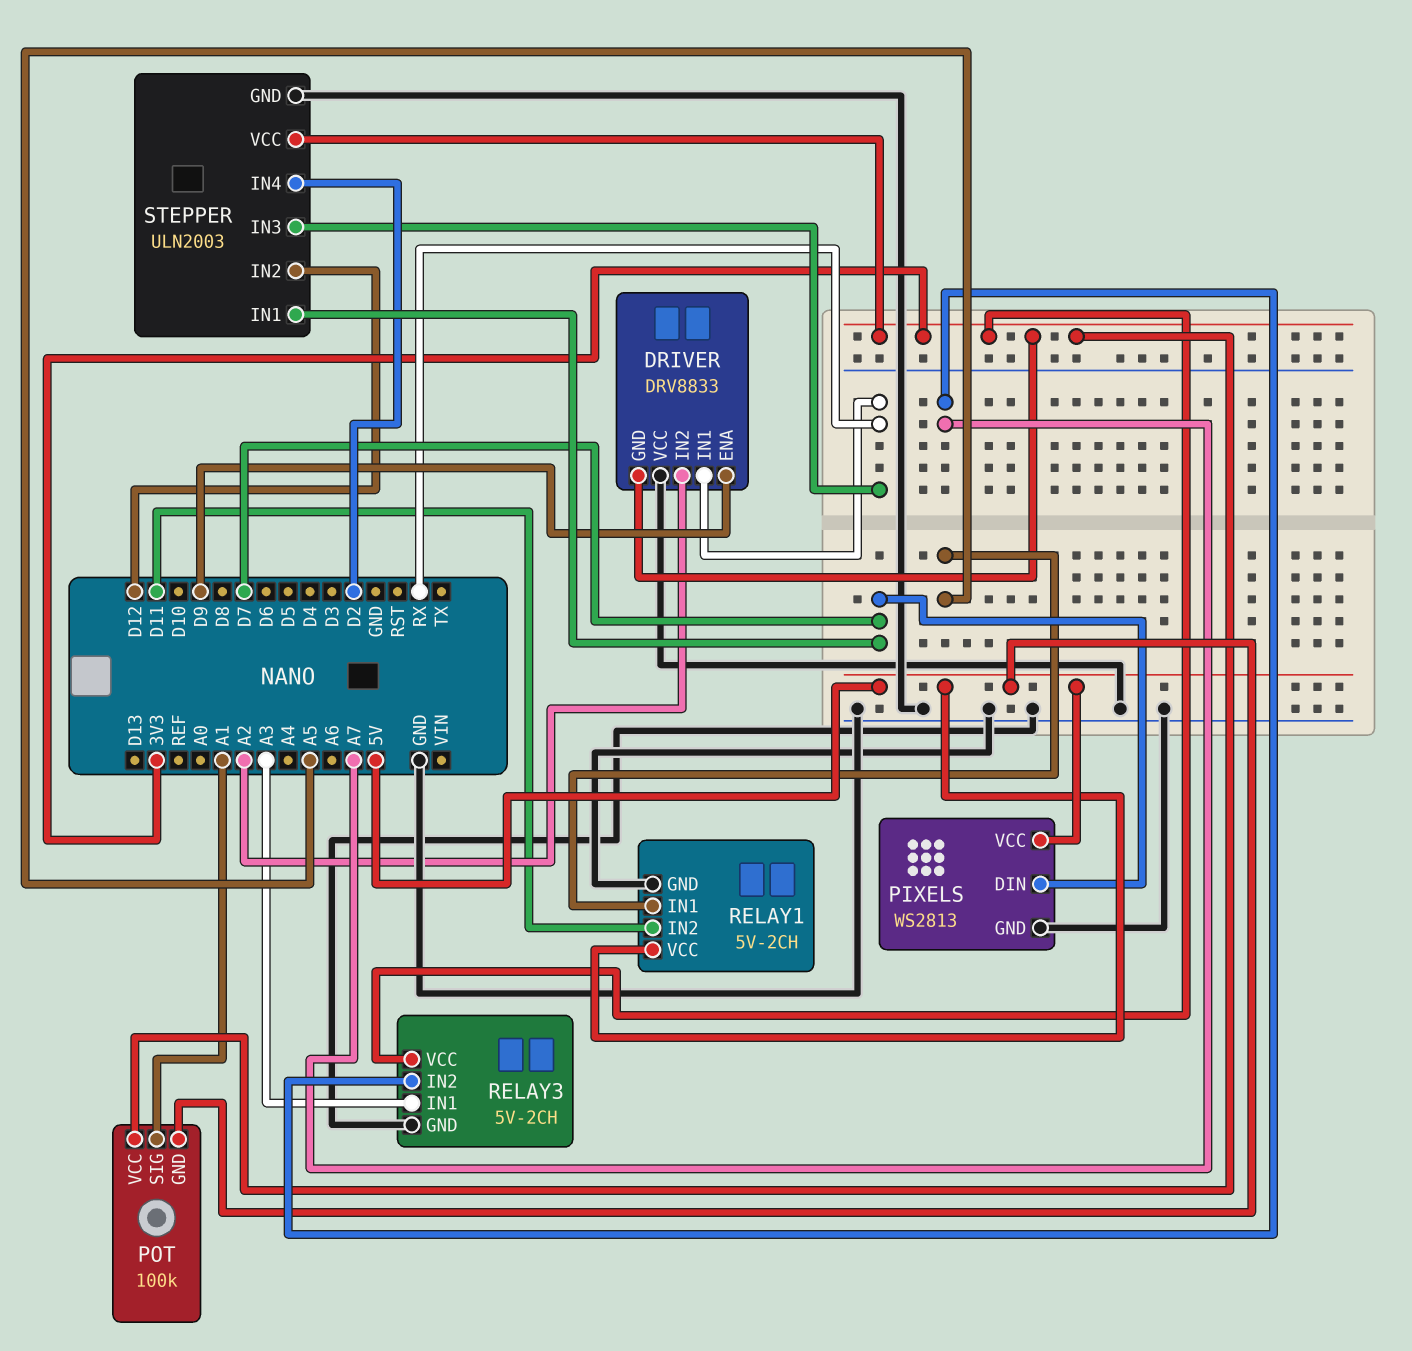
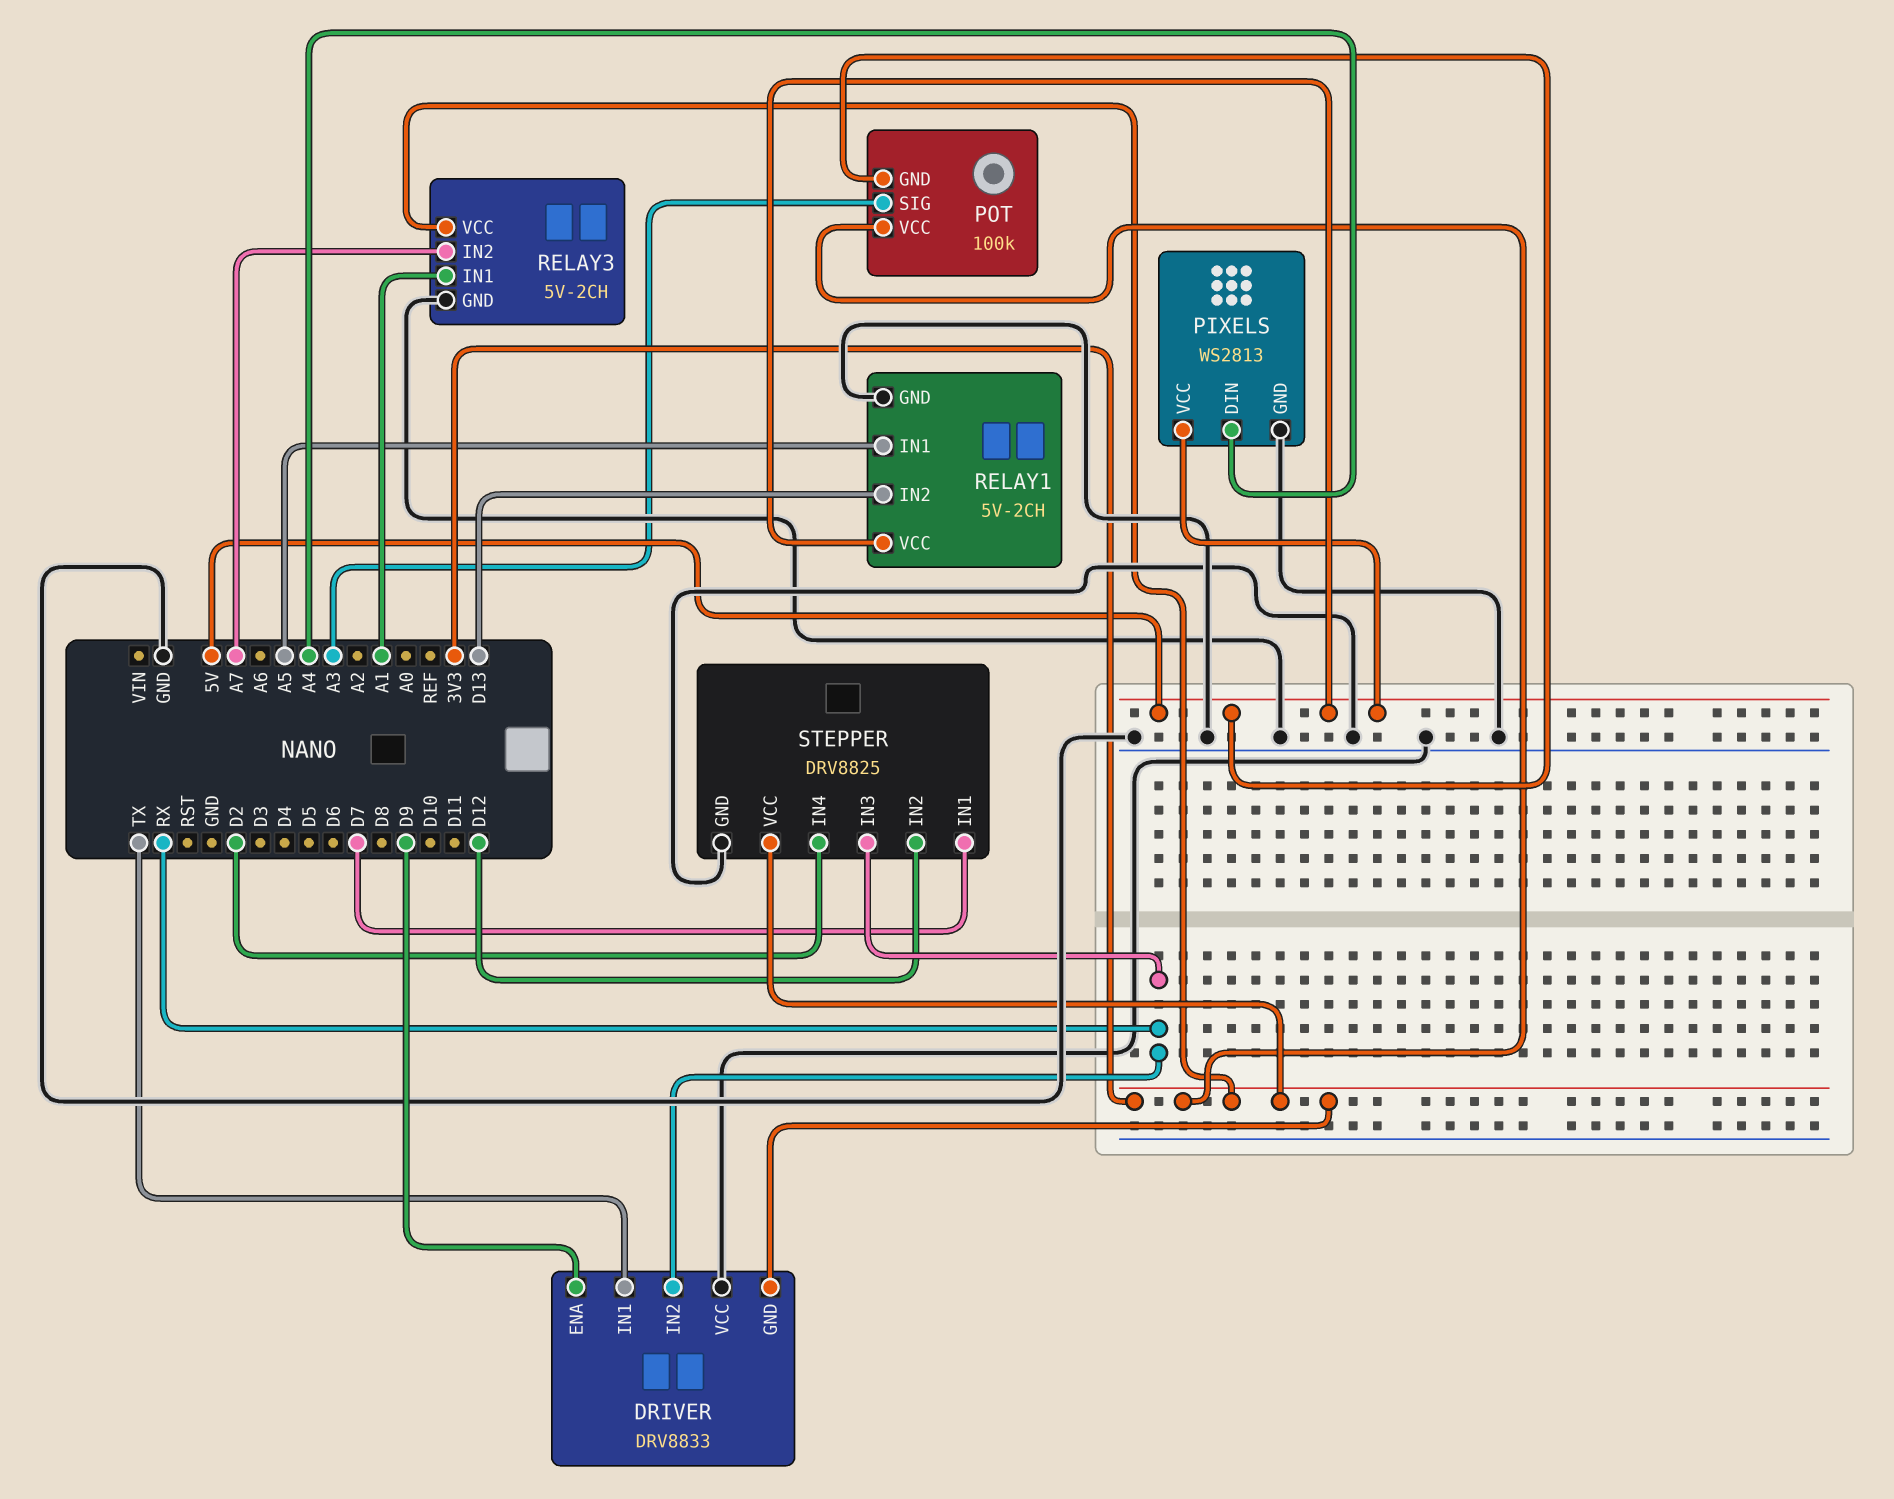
DRIVER pin IN1: RX -> TX
DRIVER pin IN2: A2 -> RX
PIXELS pin DIN: D7 -> A4
POT pin SIG: A1 -> A3
RELAY1 pin IN2: D11 -> D13
RELAY3 pin IN1: A3 -> A1
STEPPER: ULN2003 -> DRV8825

